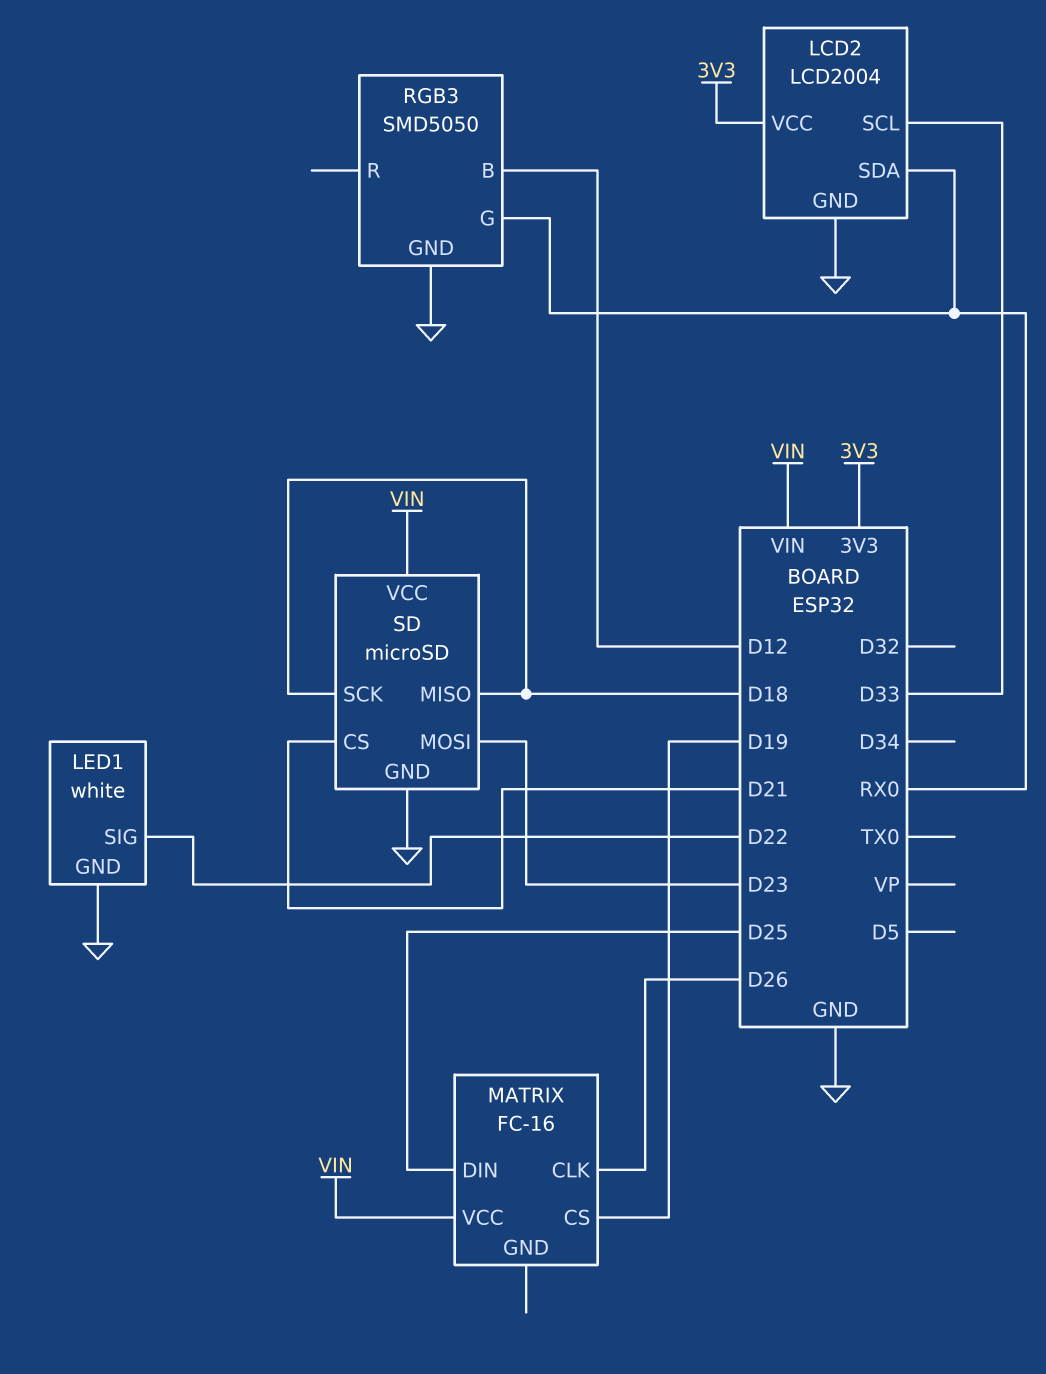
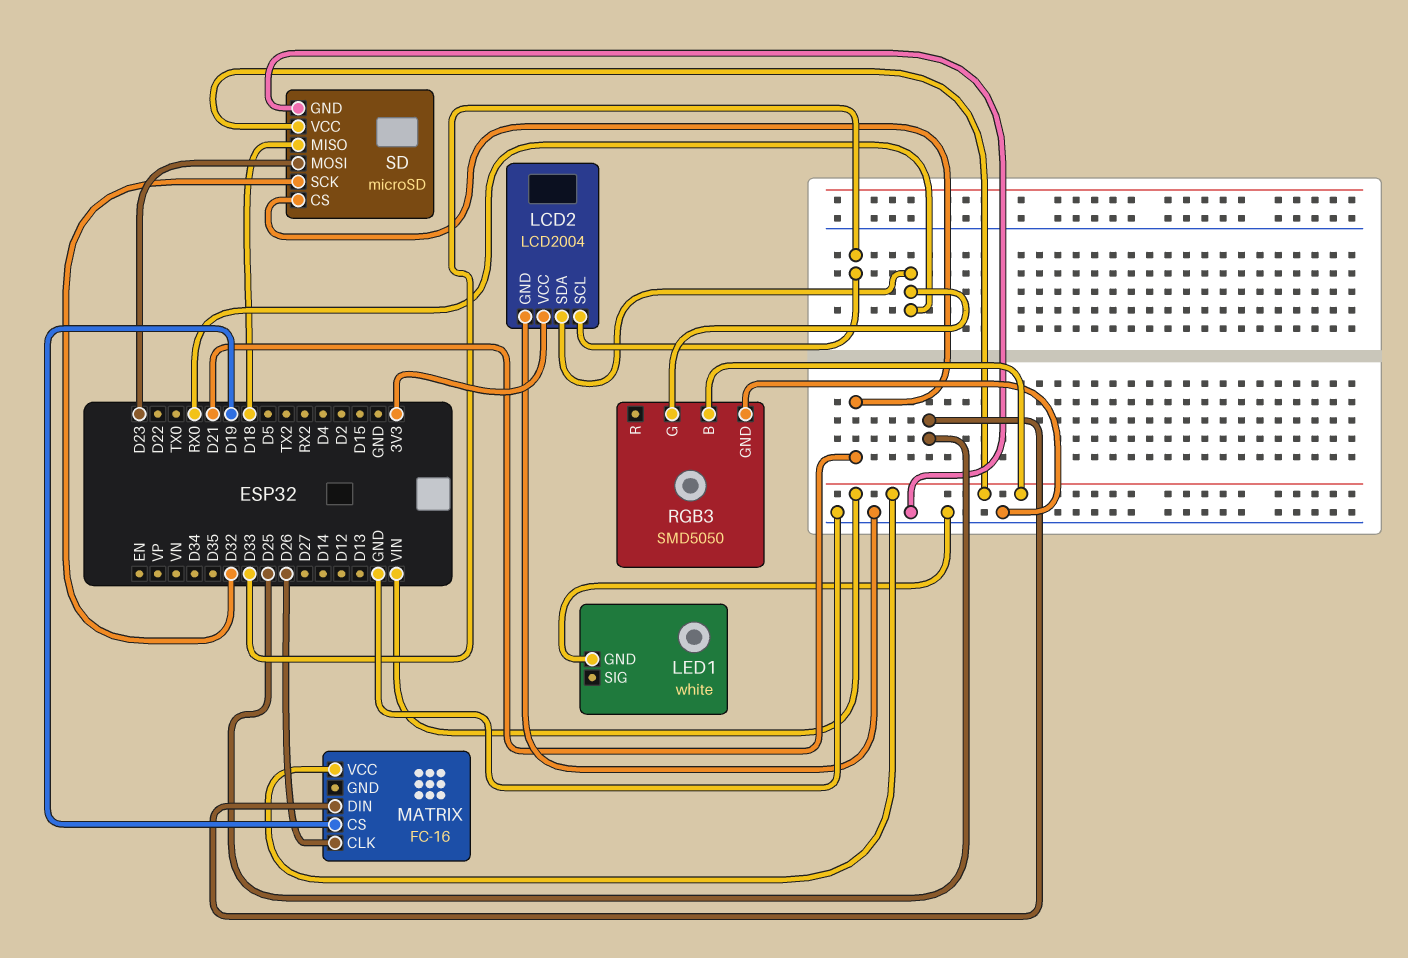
LED1 pin SIG: D22 -> none
RGB3 pin B: D12 -> VIN
SD pin SCK: D18 -> D32

